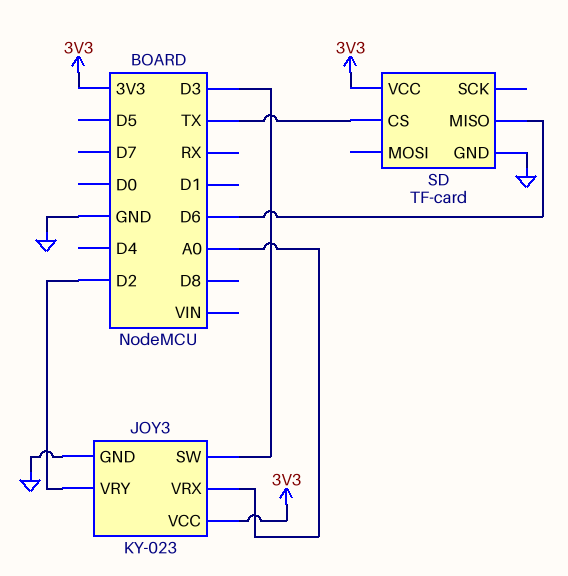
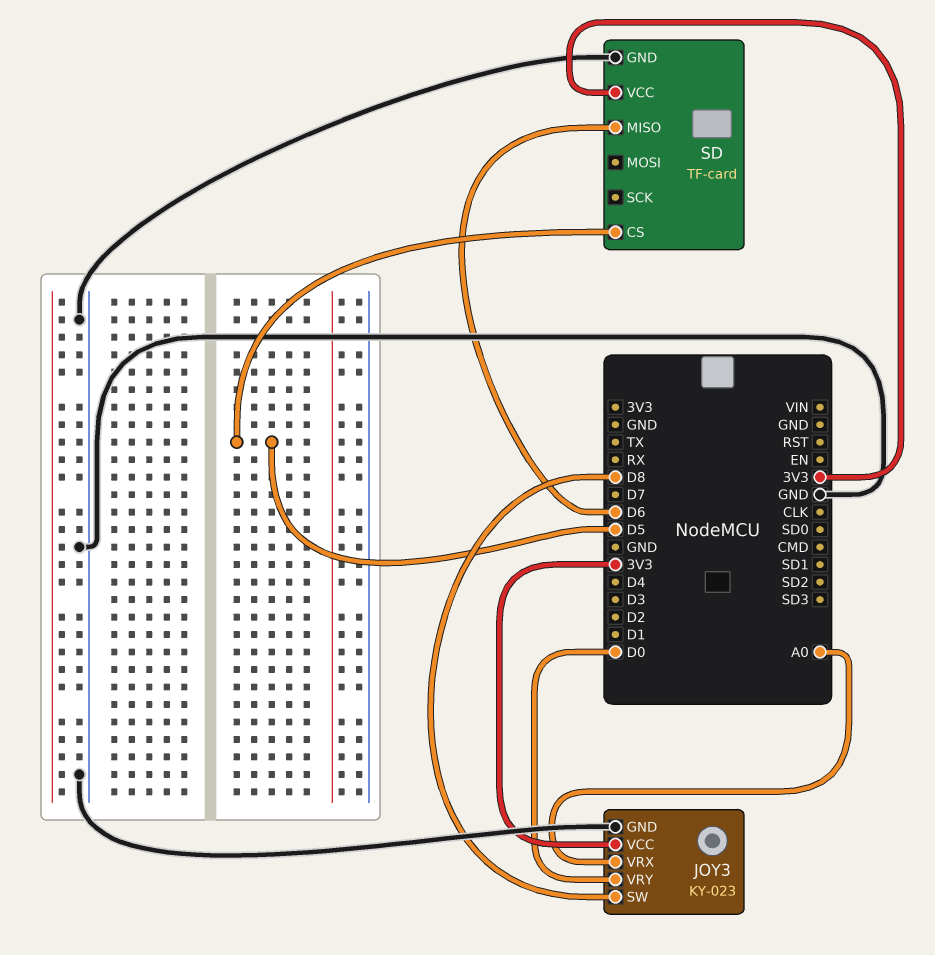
JOY3 pin SW: D3 -> D8
JOY3 pin VRY: D2 -> D0
SD pin CS: TX -> D5

